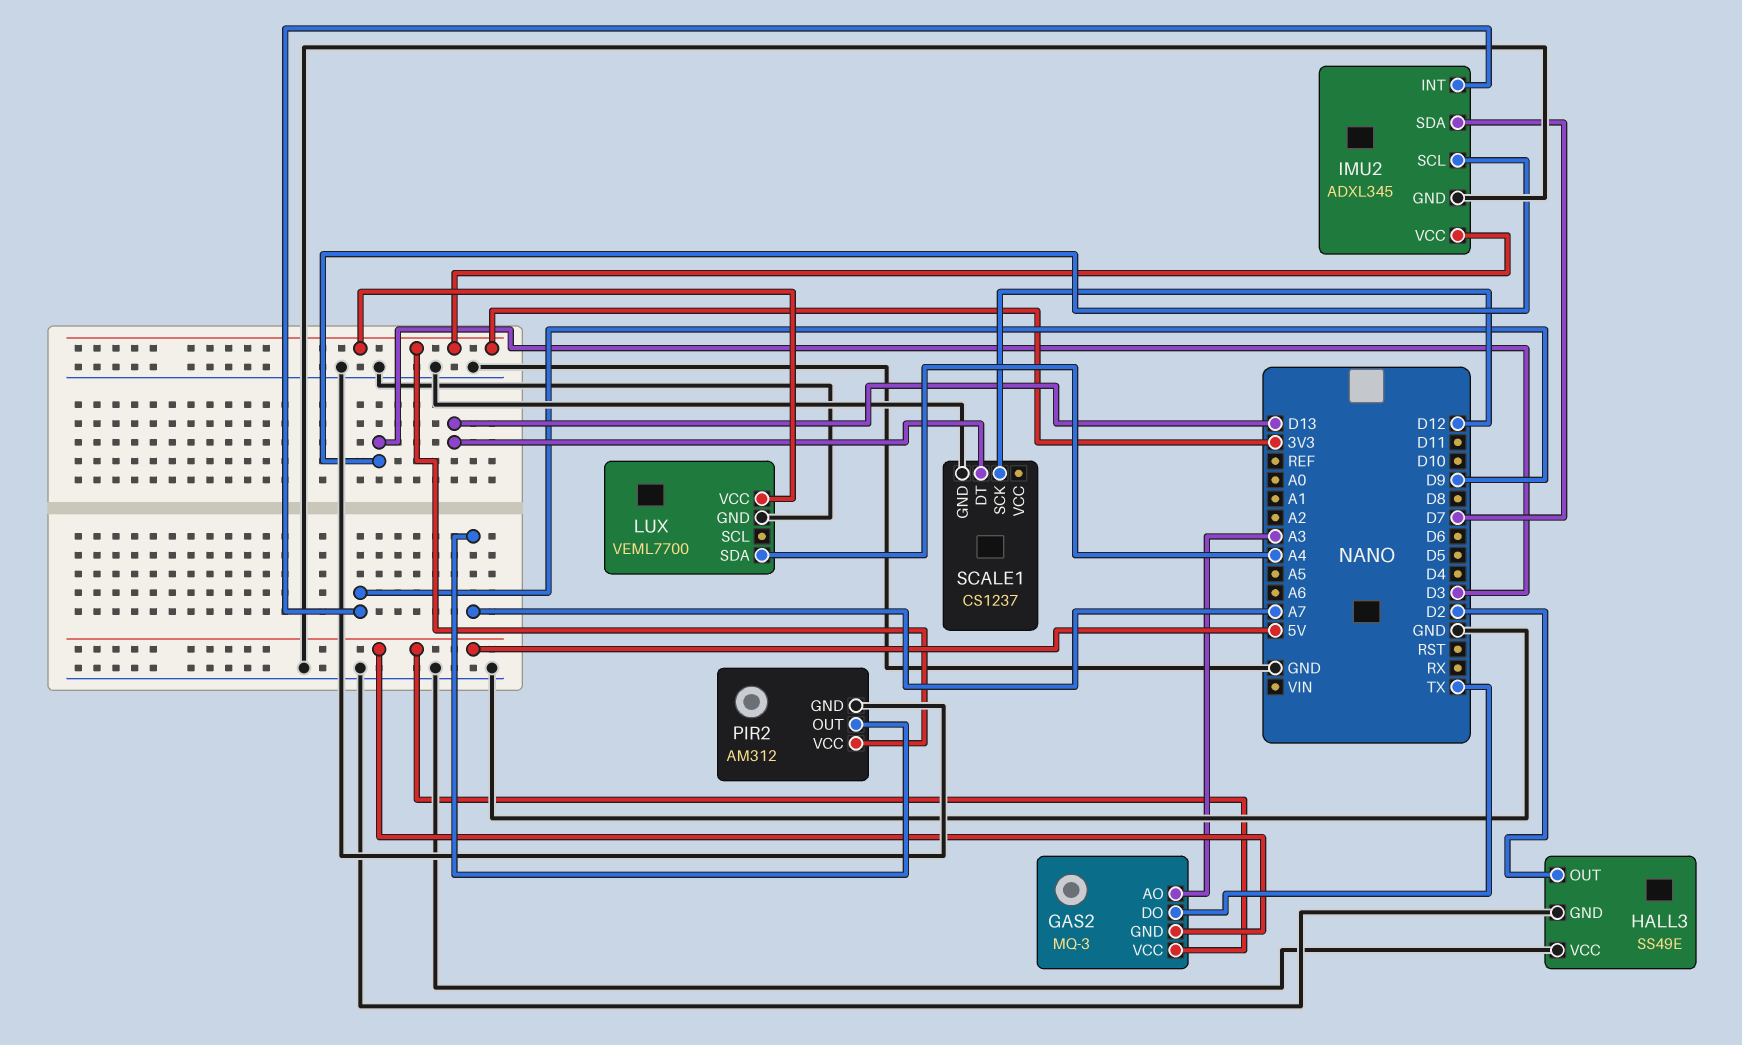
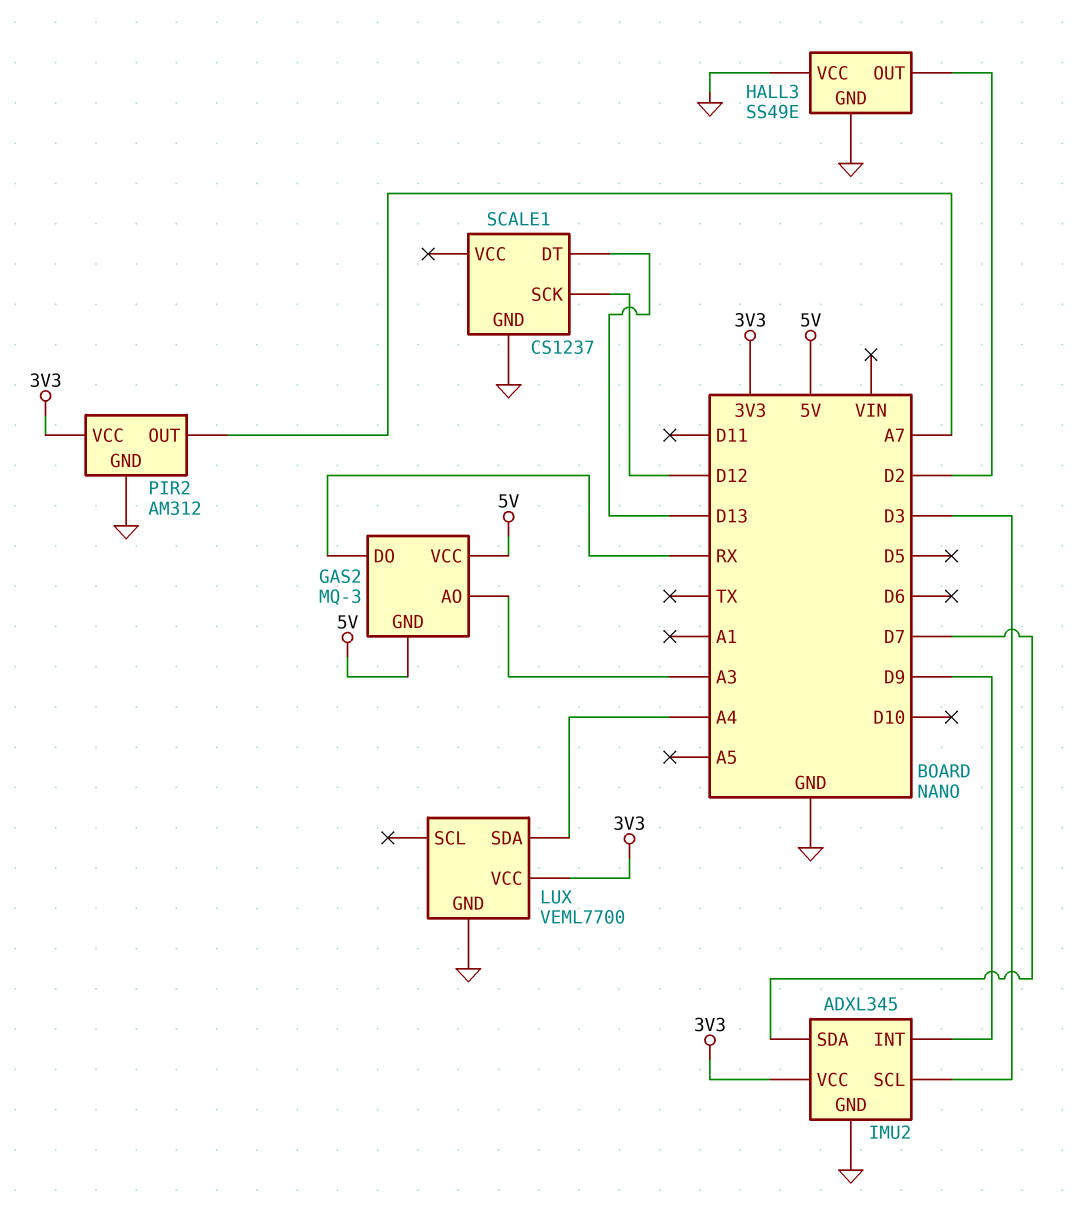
GAS2 pin DO: TX -> RX

